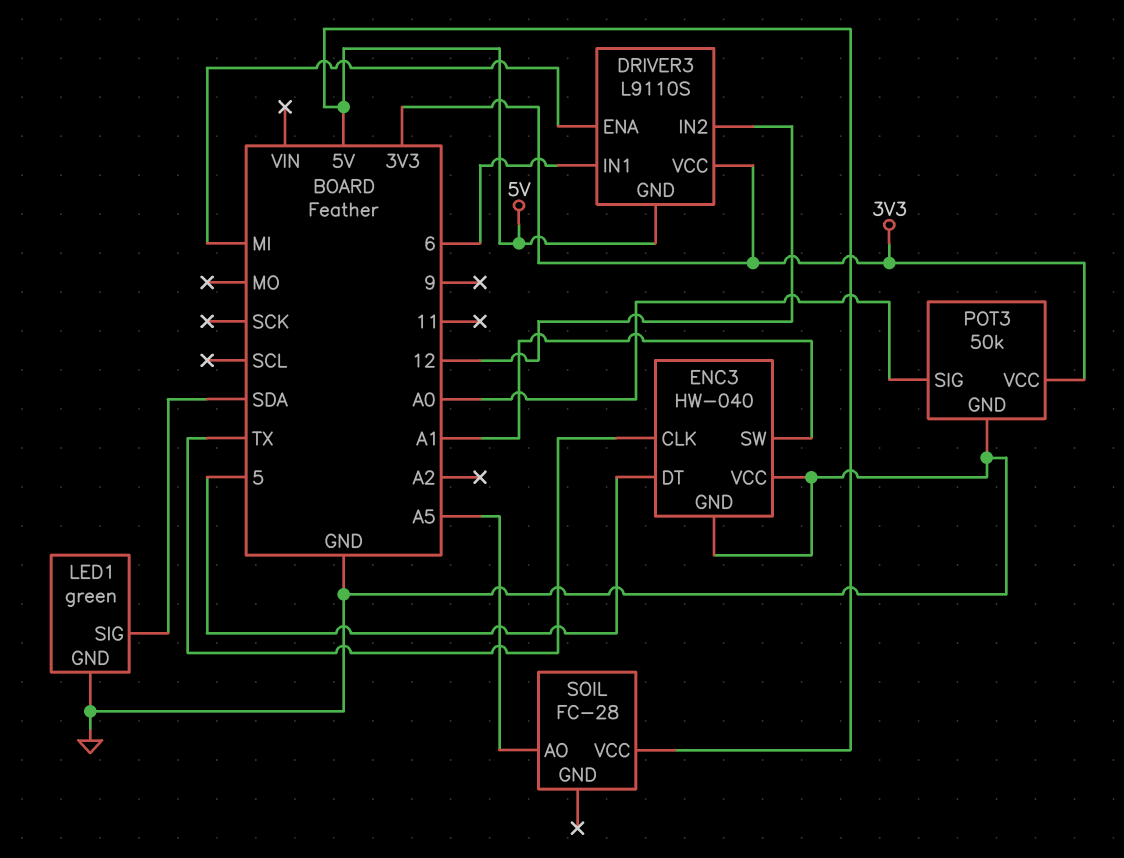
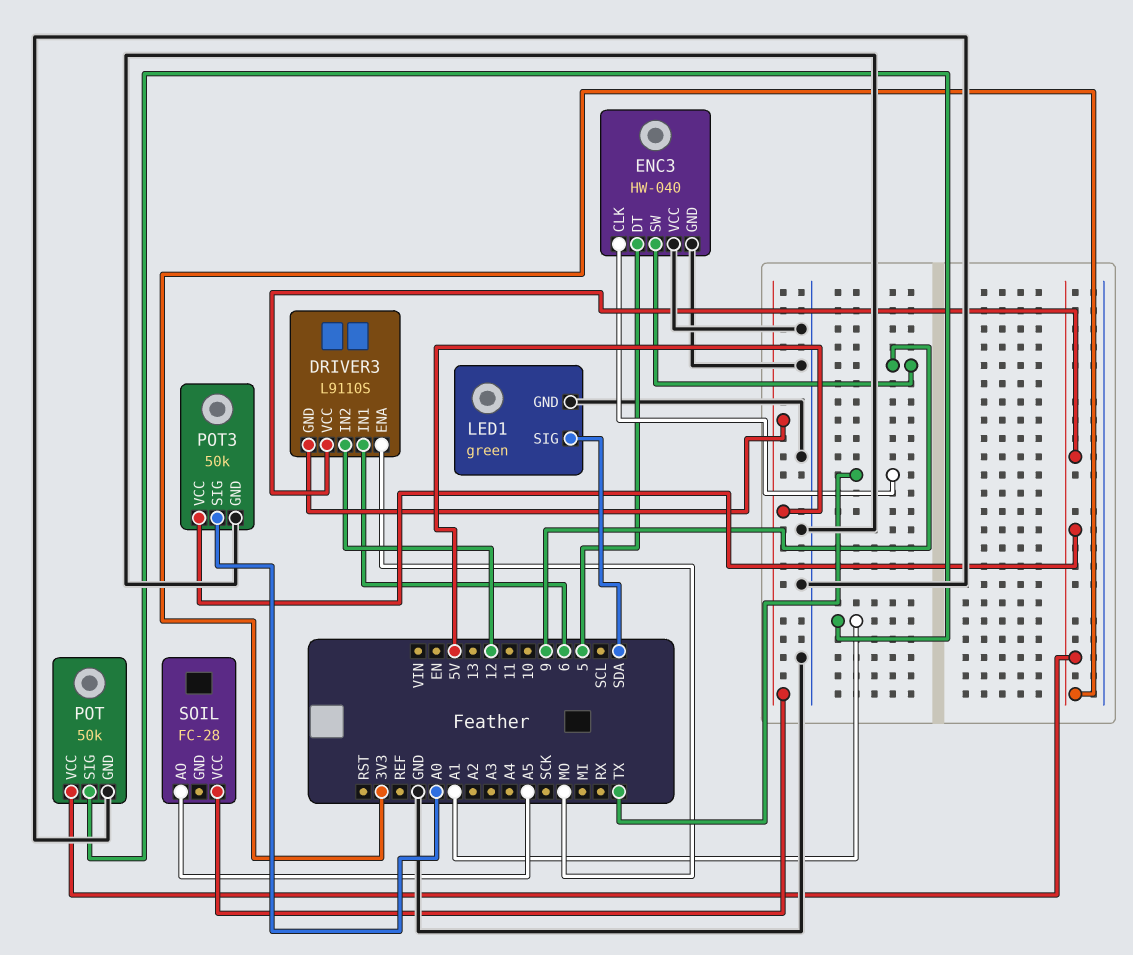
DRIVER3 pin ENA: MI -> MO
ENC3 pin SW: A1 -> 9
POT: none -> 50k
POT pin GND: none -> GND
POT pin SIG: none -> A1
POT pin VCC: none -> 3V3

